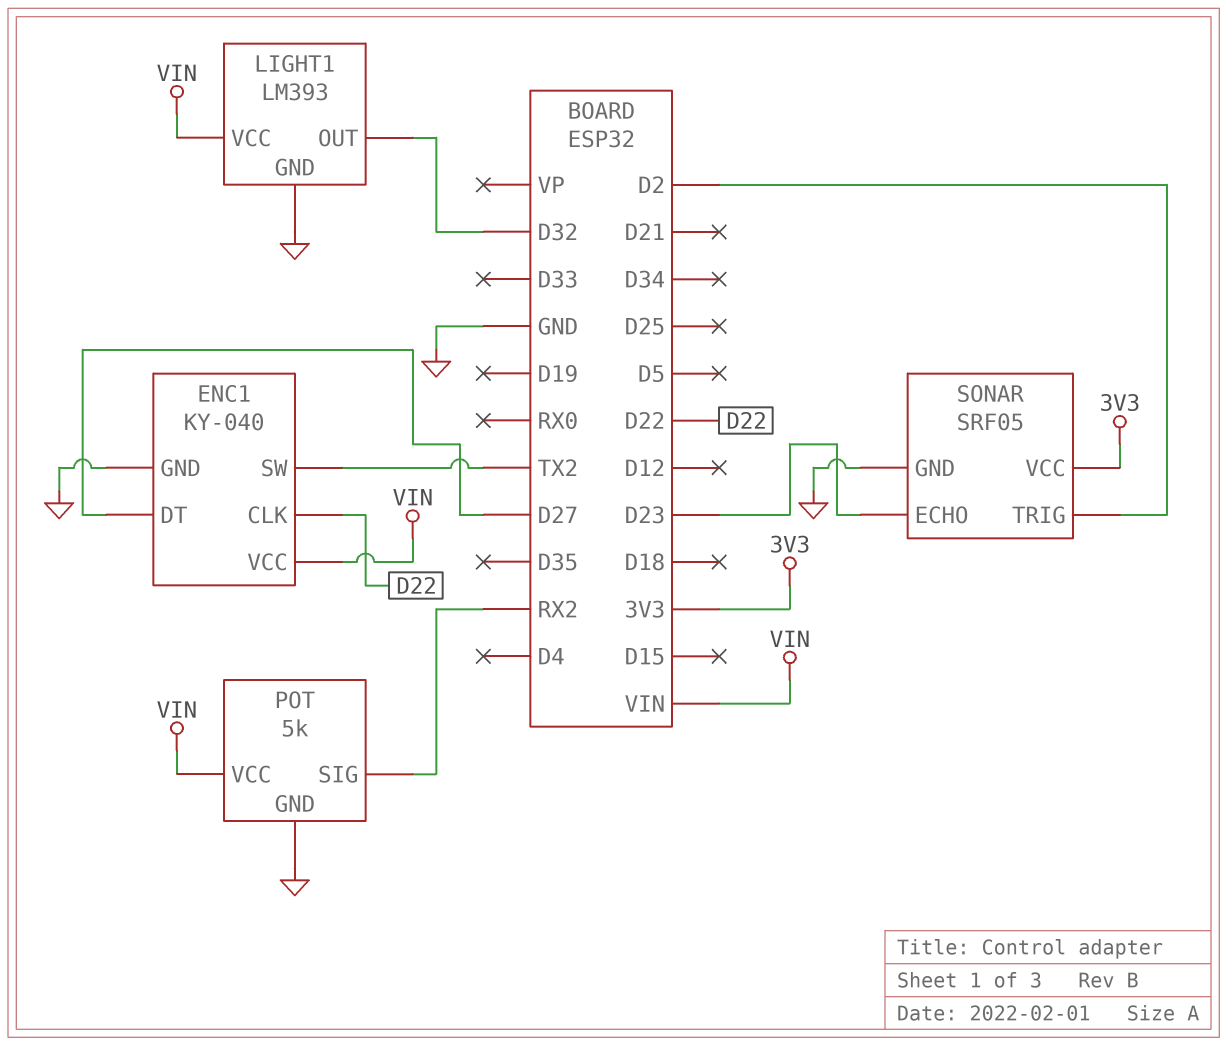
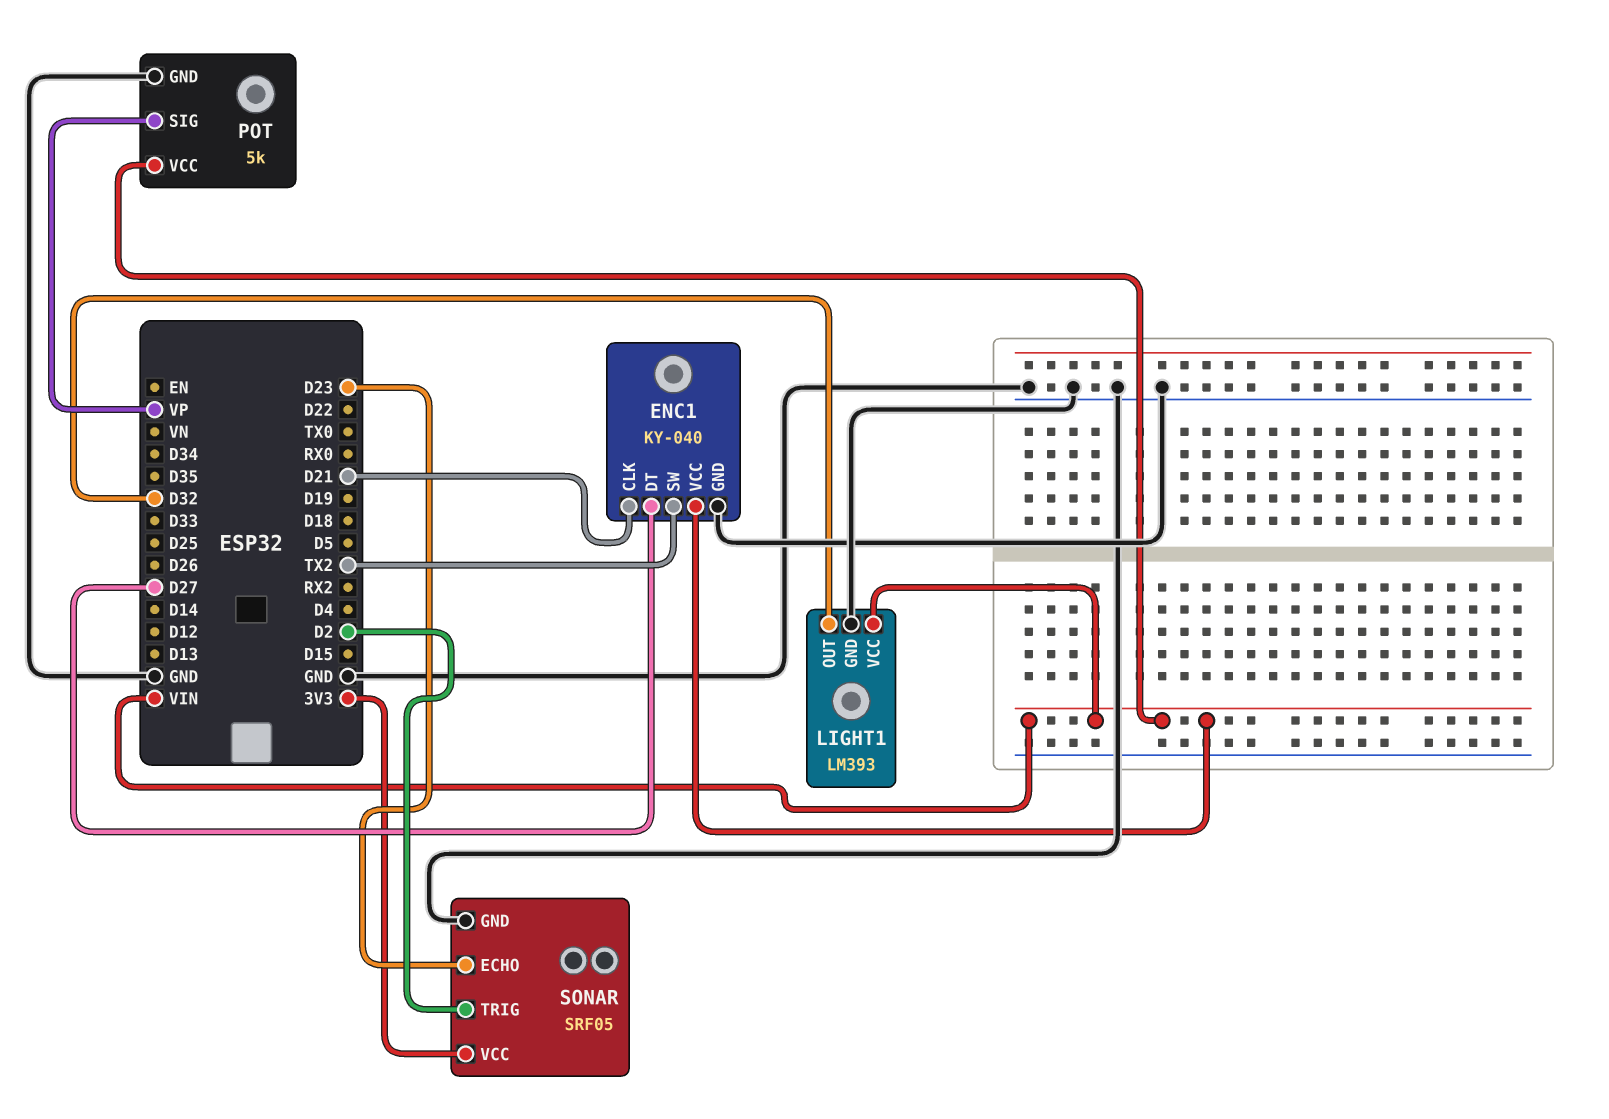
ENC1 pin CLK: D22 -> D21
POT pin SIG: RX2 -> VP

